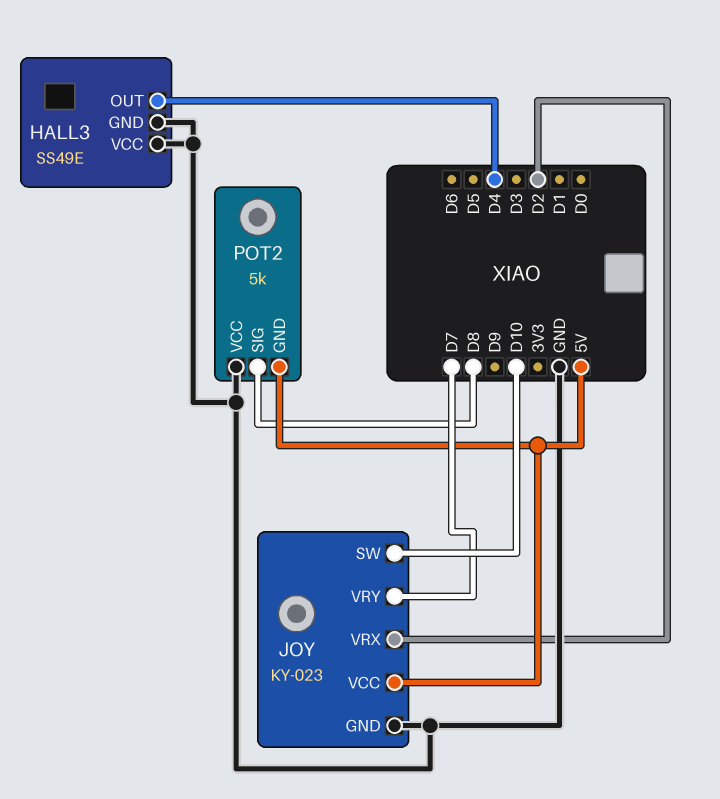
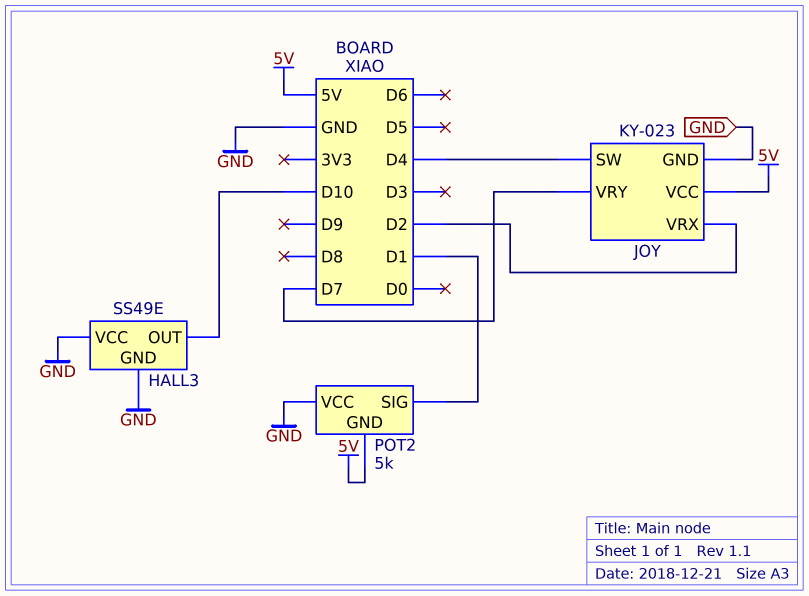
HALL3 pin OUT: D4 -> D10
JOY pin SW: D10 -> D4
POT2 pin SIG: D8 -> D1

